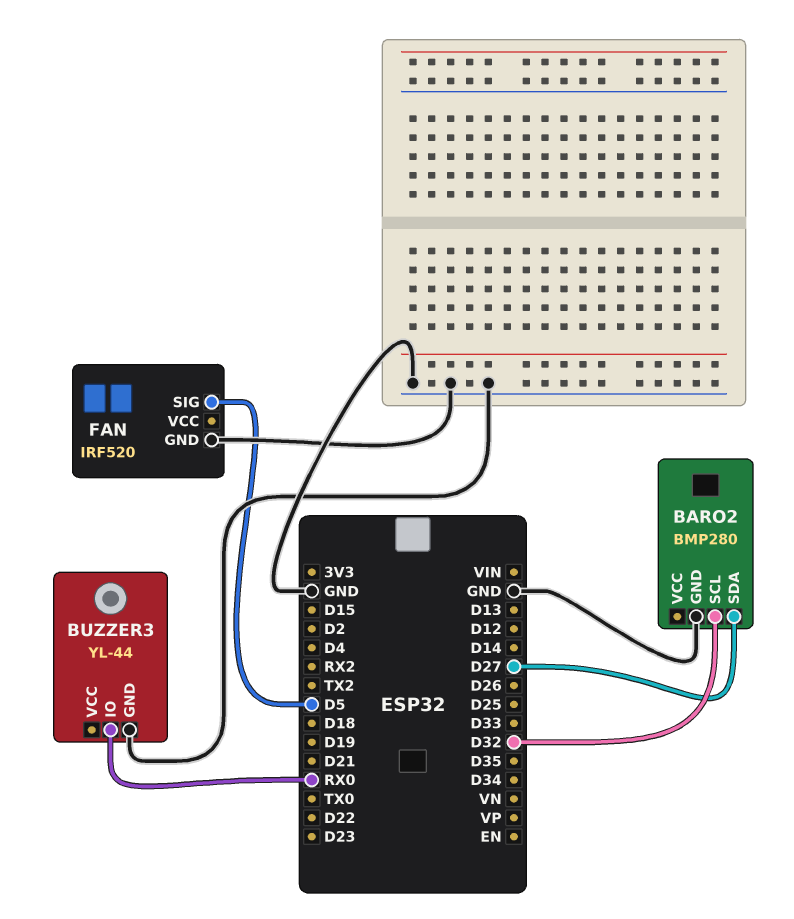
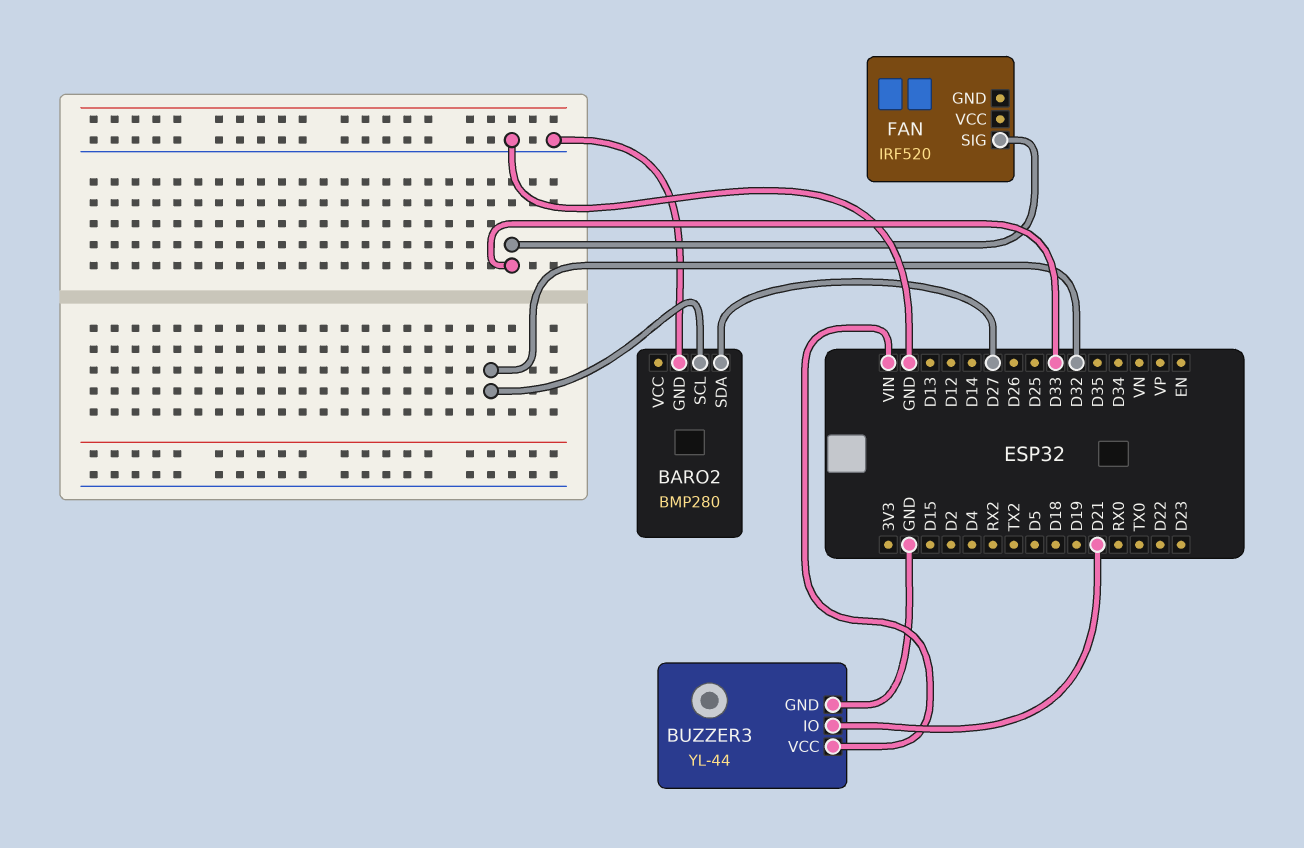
BUZZER3 pin IO: RX0 -> D21
BUZZER3 pin VCC: none -> VIN
FAN pin GND: GND -> none
FAN pin SIG: D5 -> D33

